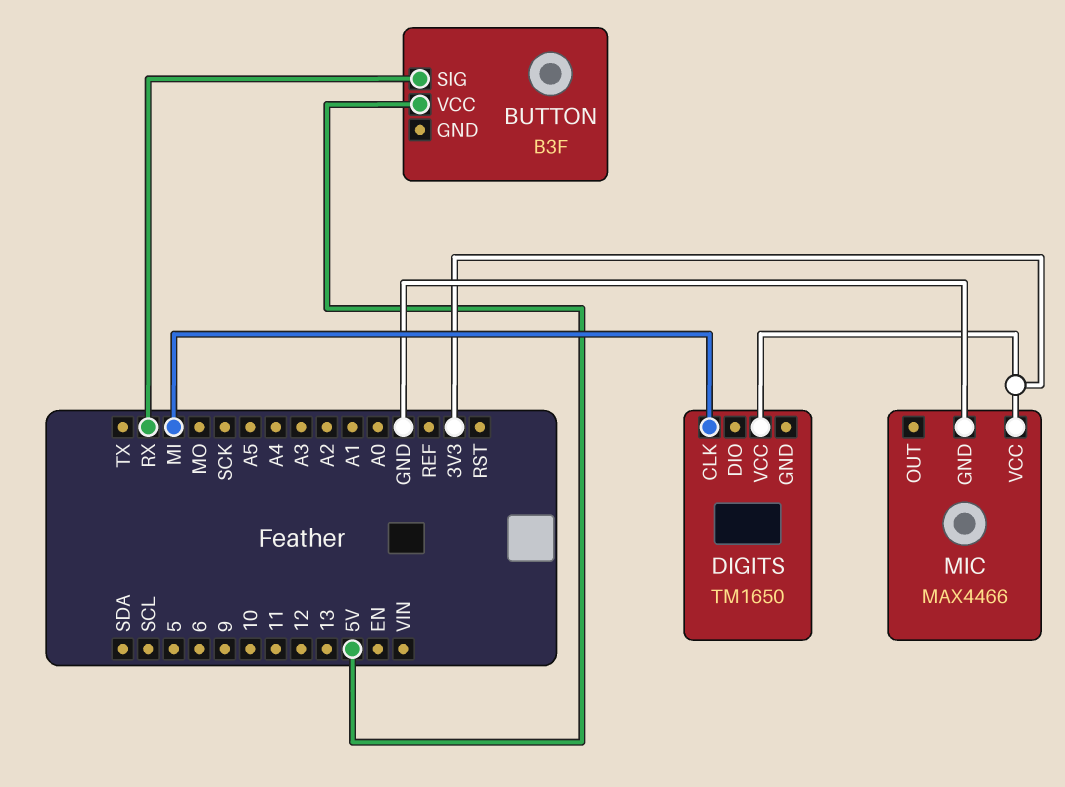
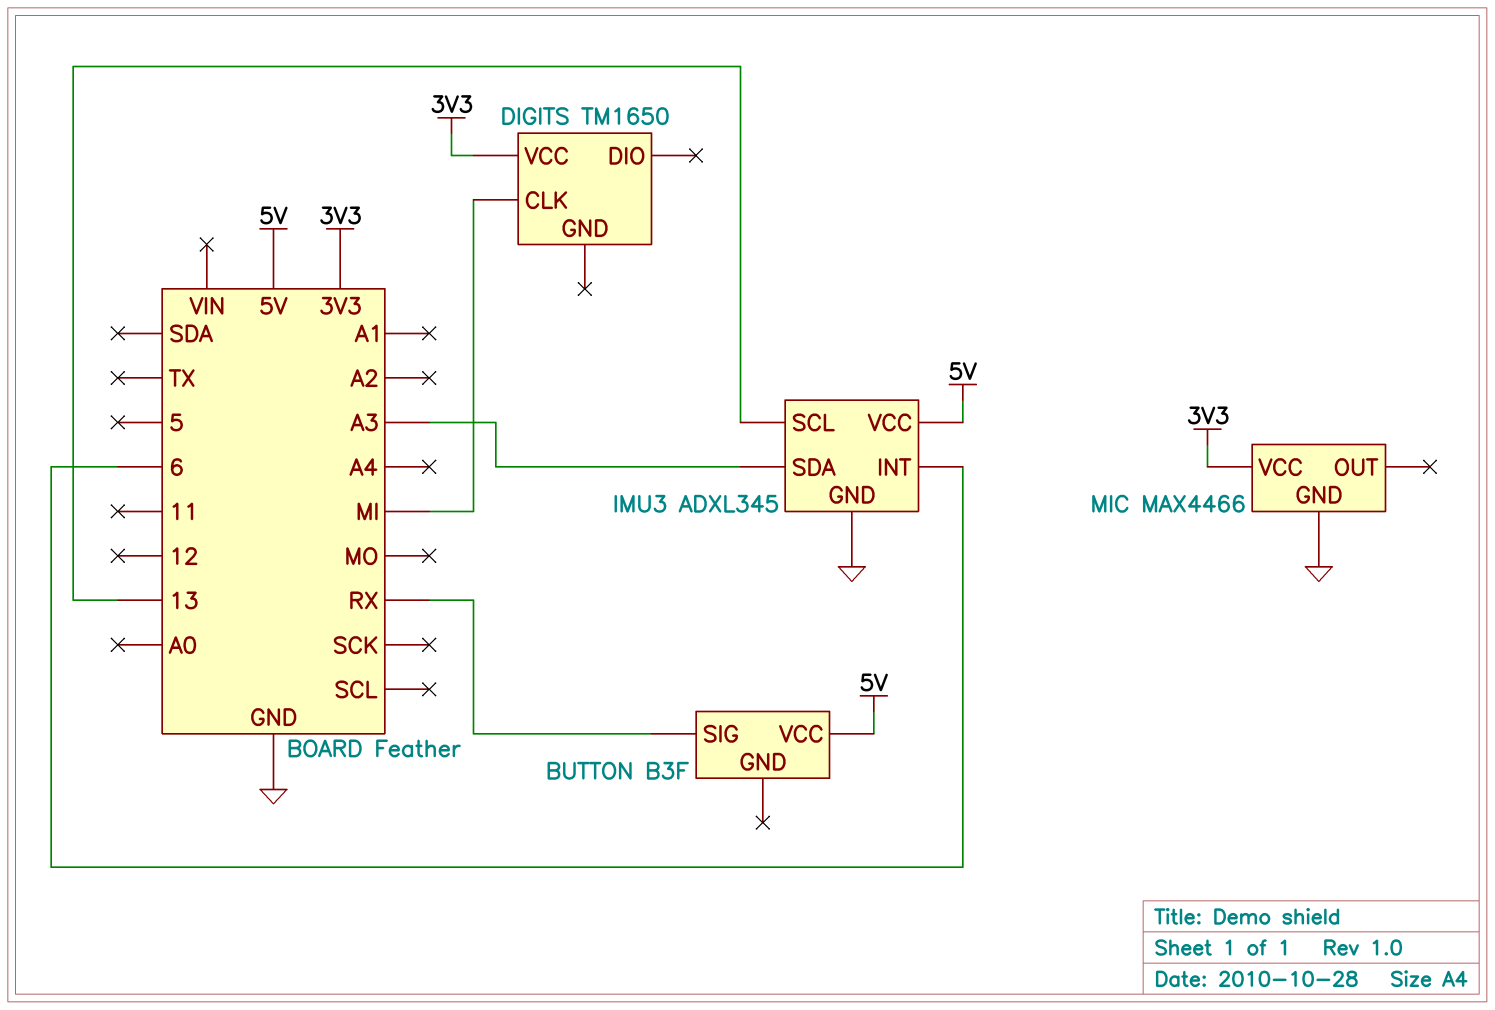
IMU3: none -> ADXL345
IMU3 pin GND: none -> GND
IMU3 pin INT: none -> 6
IMU3 pin SCL: none -> 13
IMU3 pin SDA: none -> A3
IMU3 pin VCC: none -> 5V

